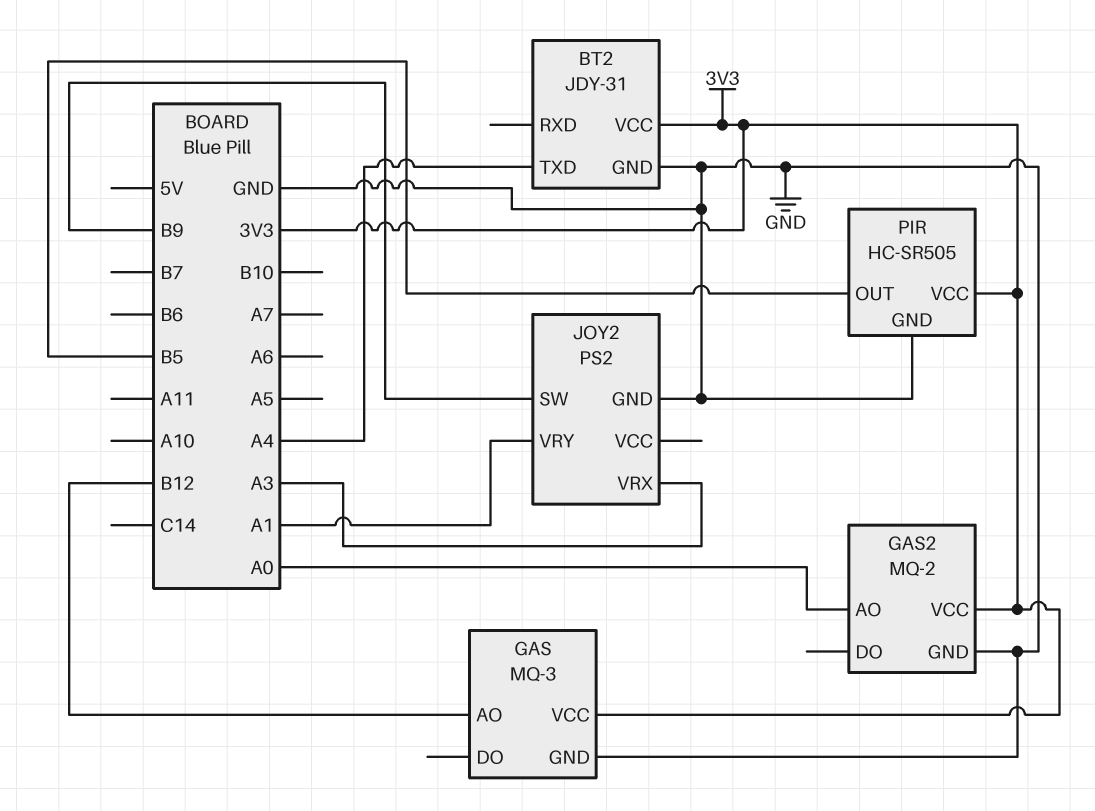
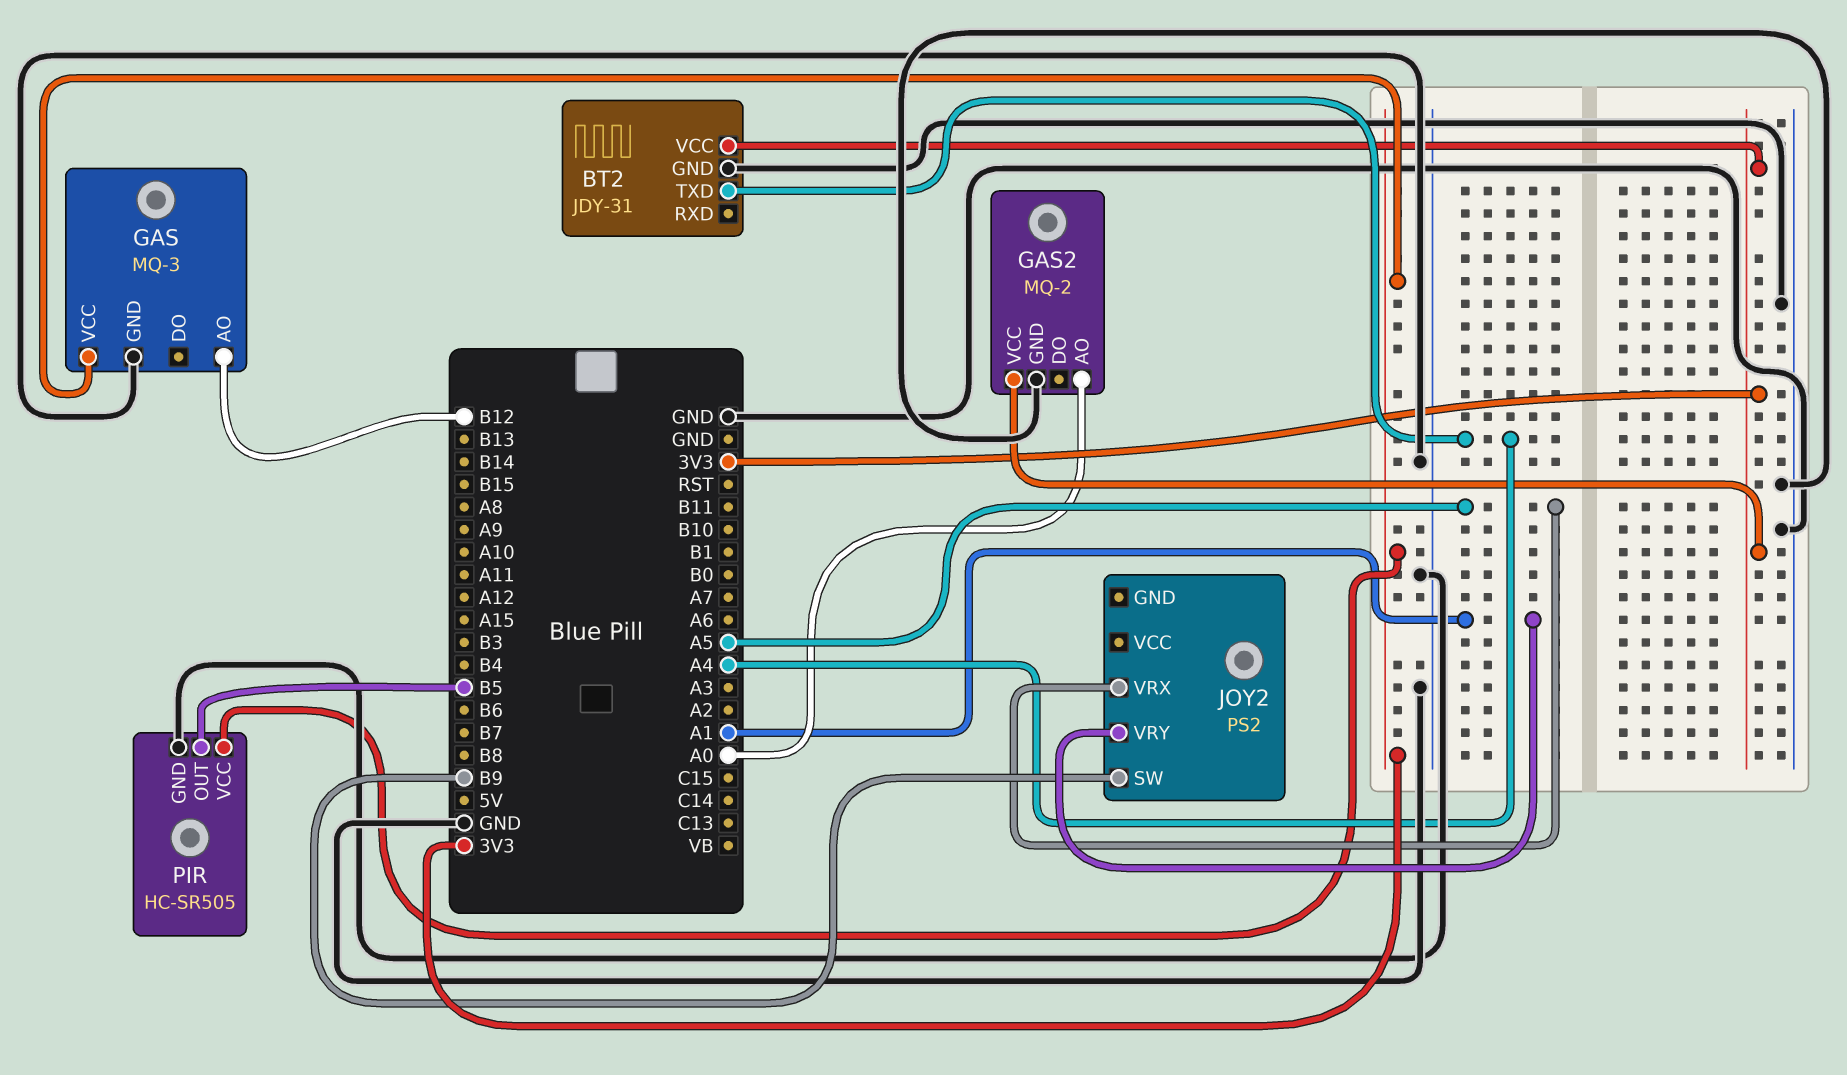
JOY2 pin GND: GND -> none
JOY2 pin VRX: A3 -> A5

